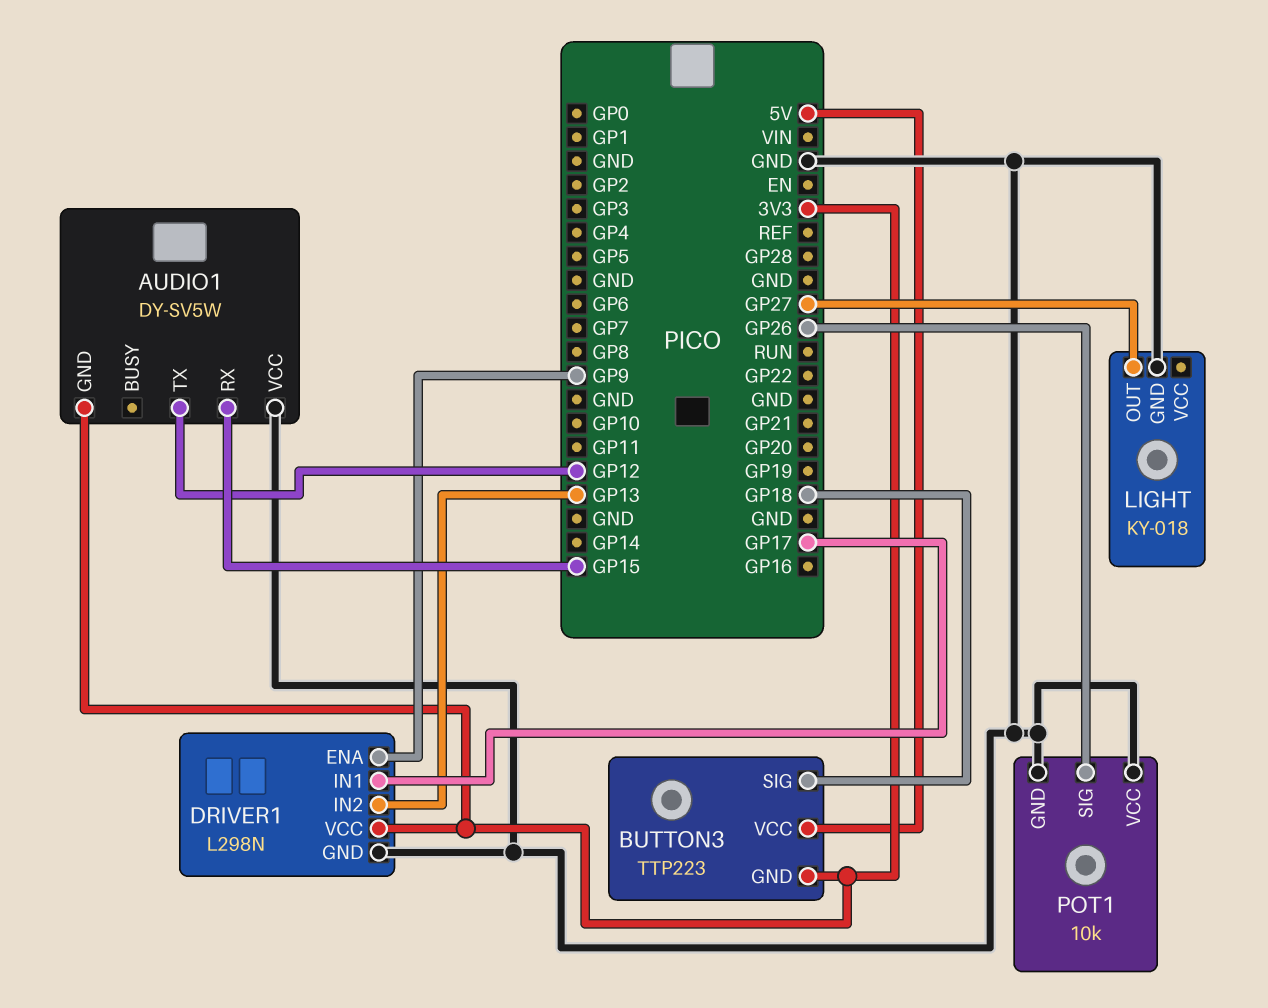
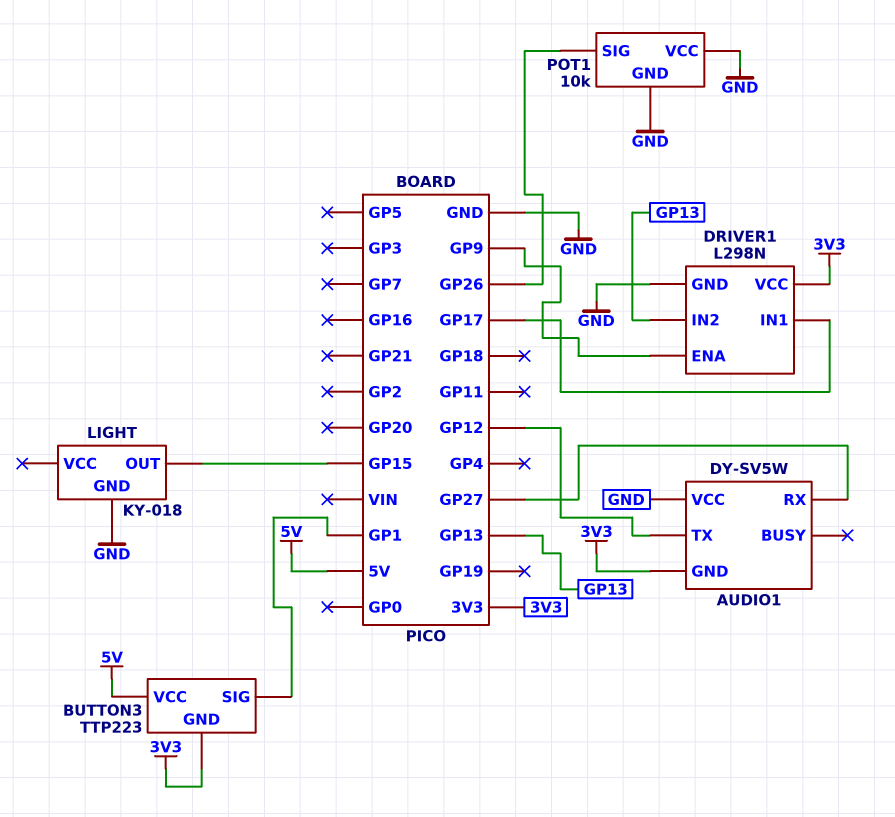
AUDIO1 pin RX: GP15 -> GP27
BUTTON3 pin SIG: GP18 -> GP1
LIGHT pin OUT: GP27 -> GP15

